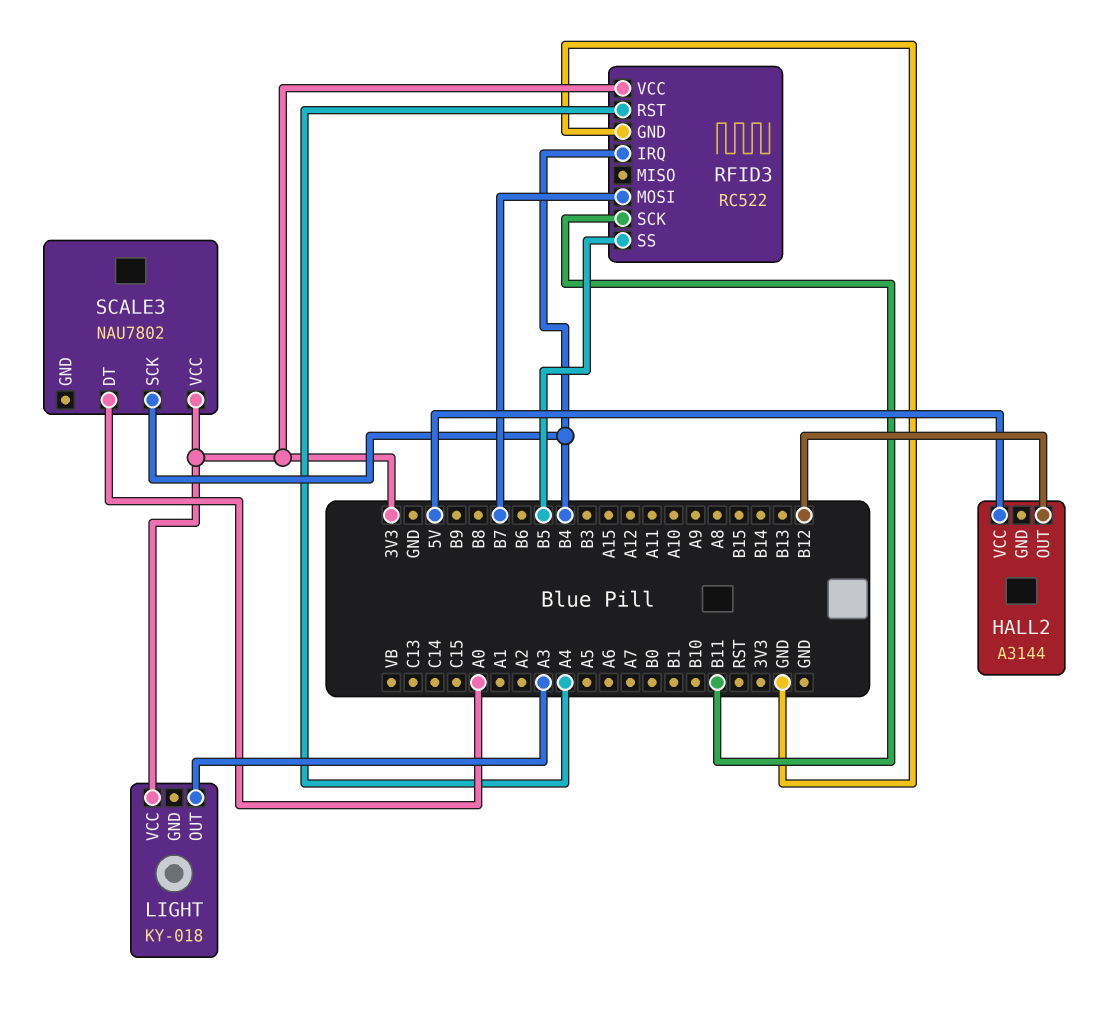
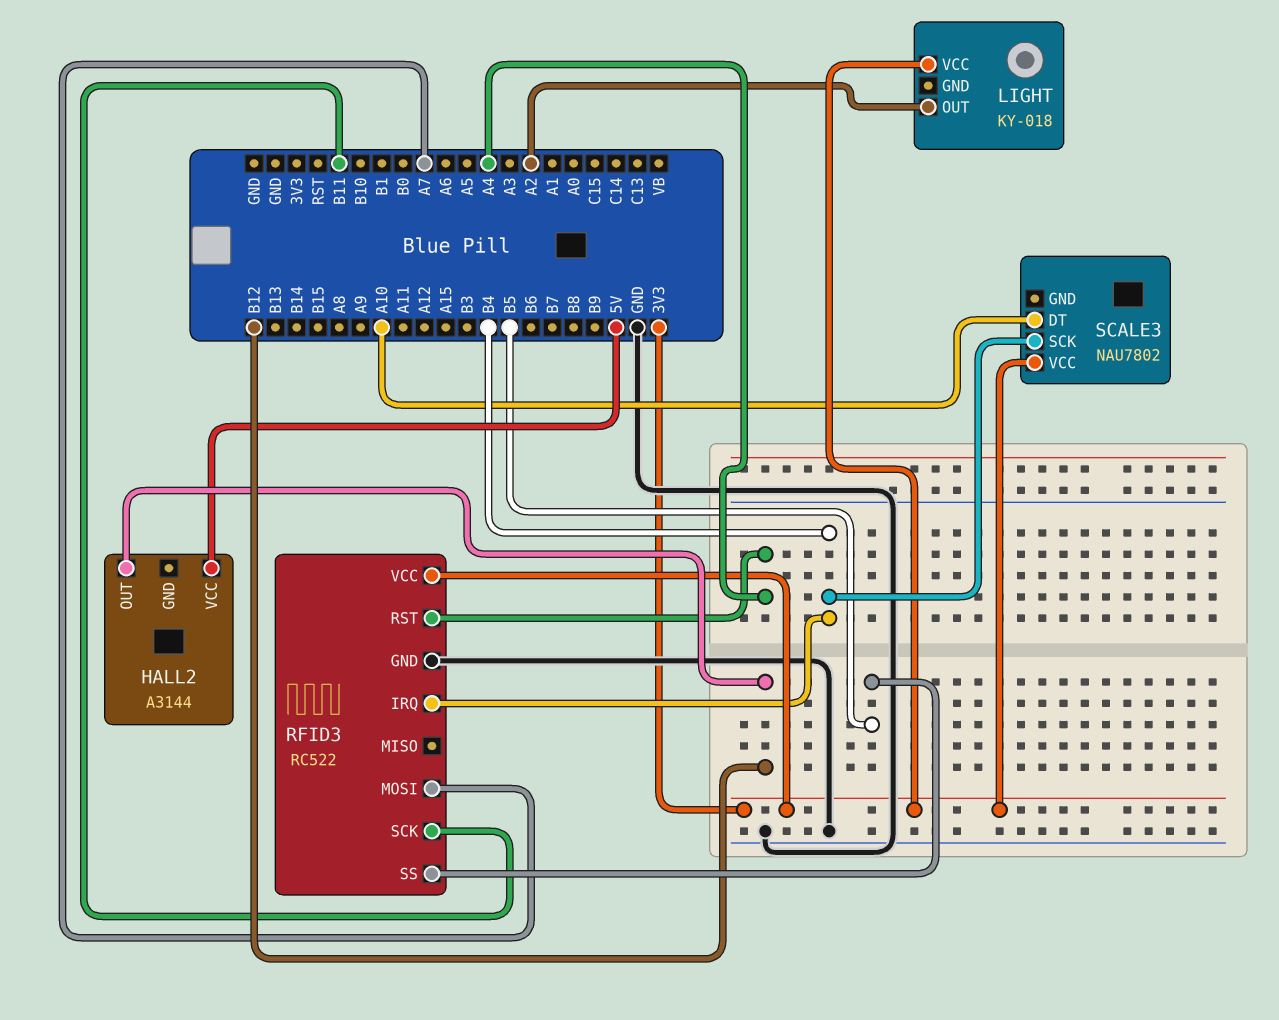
LIGHT pin OUT: A3 -> A2
RFID3 pin MOSI: B7 -> A7
SCALE3 pin DT: A0 -> A10

